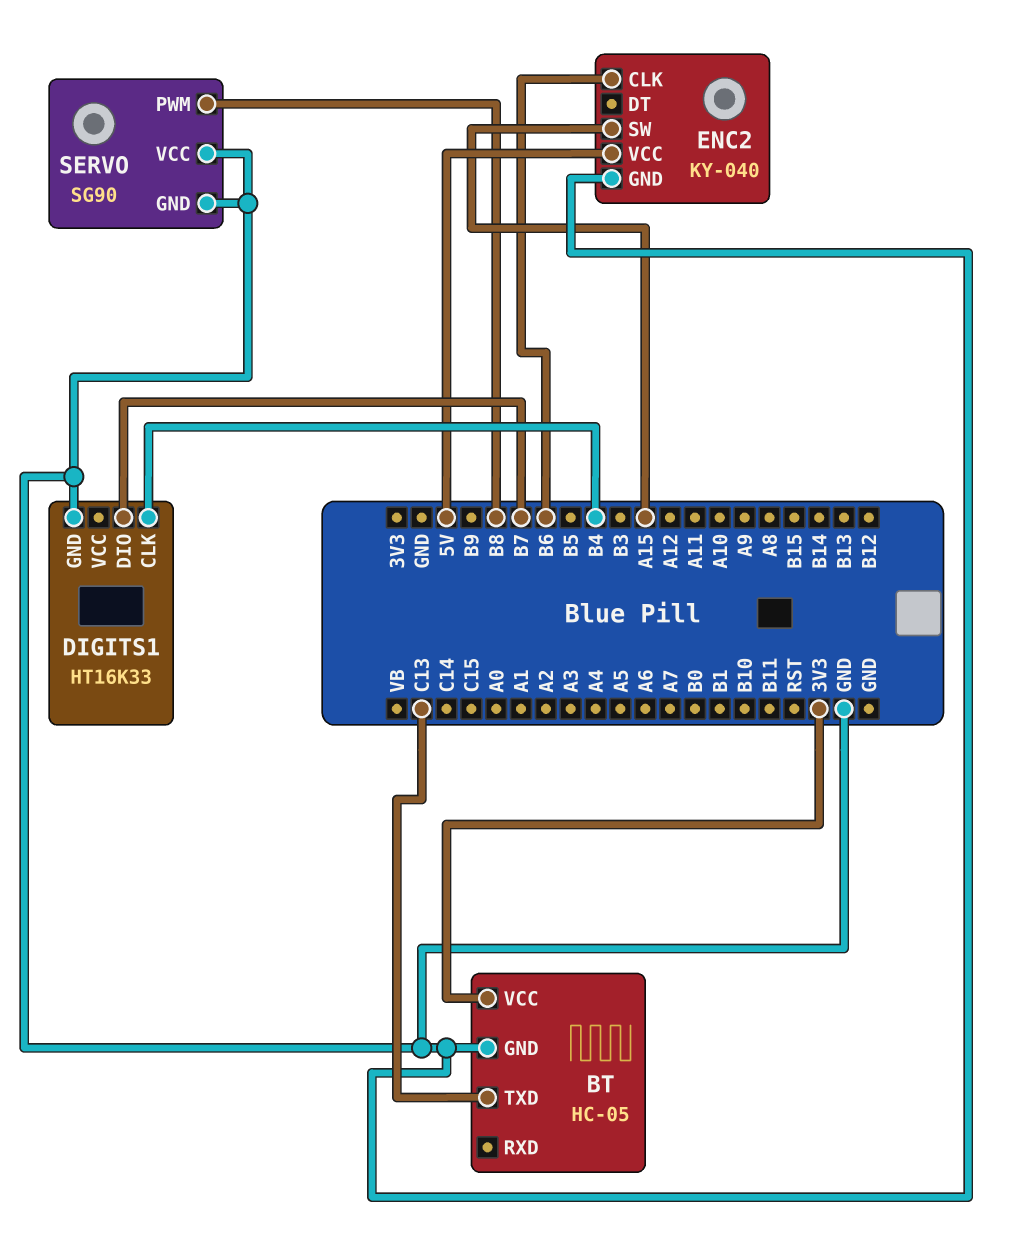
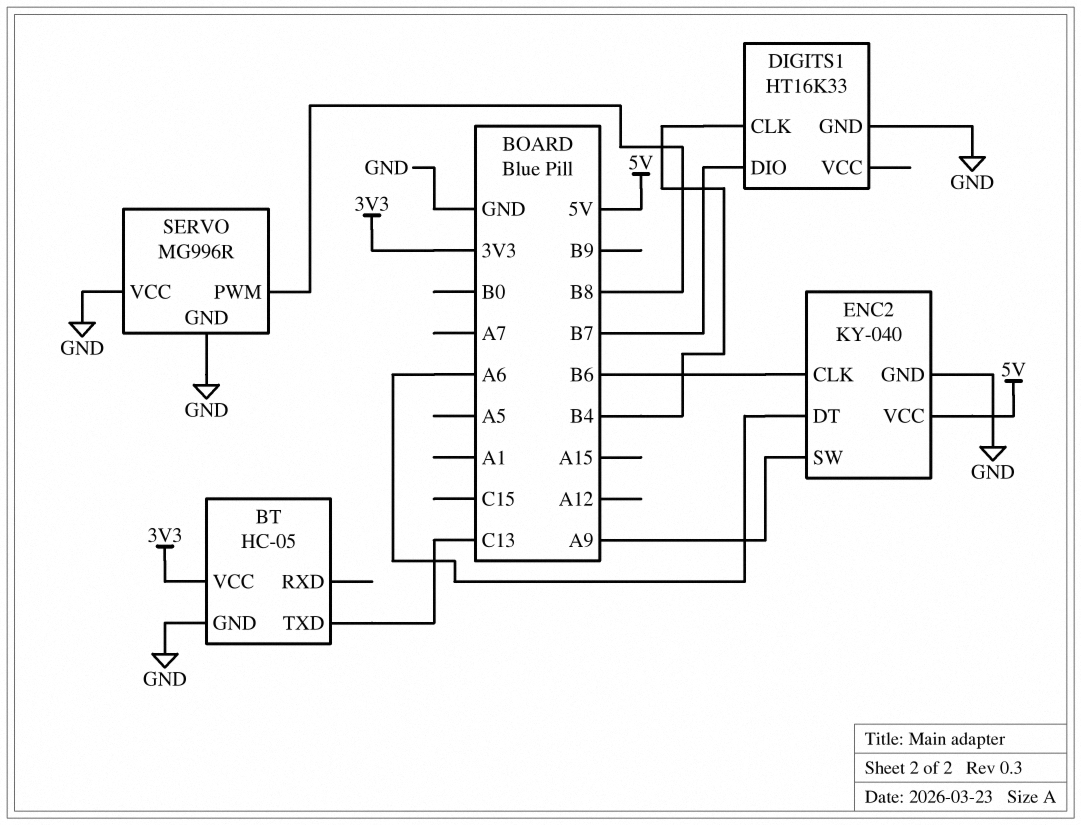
ENC2 pin DT: none -> A6
ENC2 pin SW: A15 -> A9
SERVO: SG90 -> MG996R

